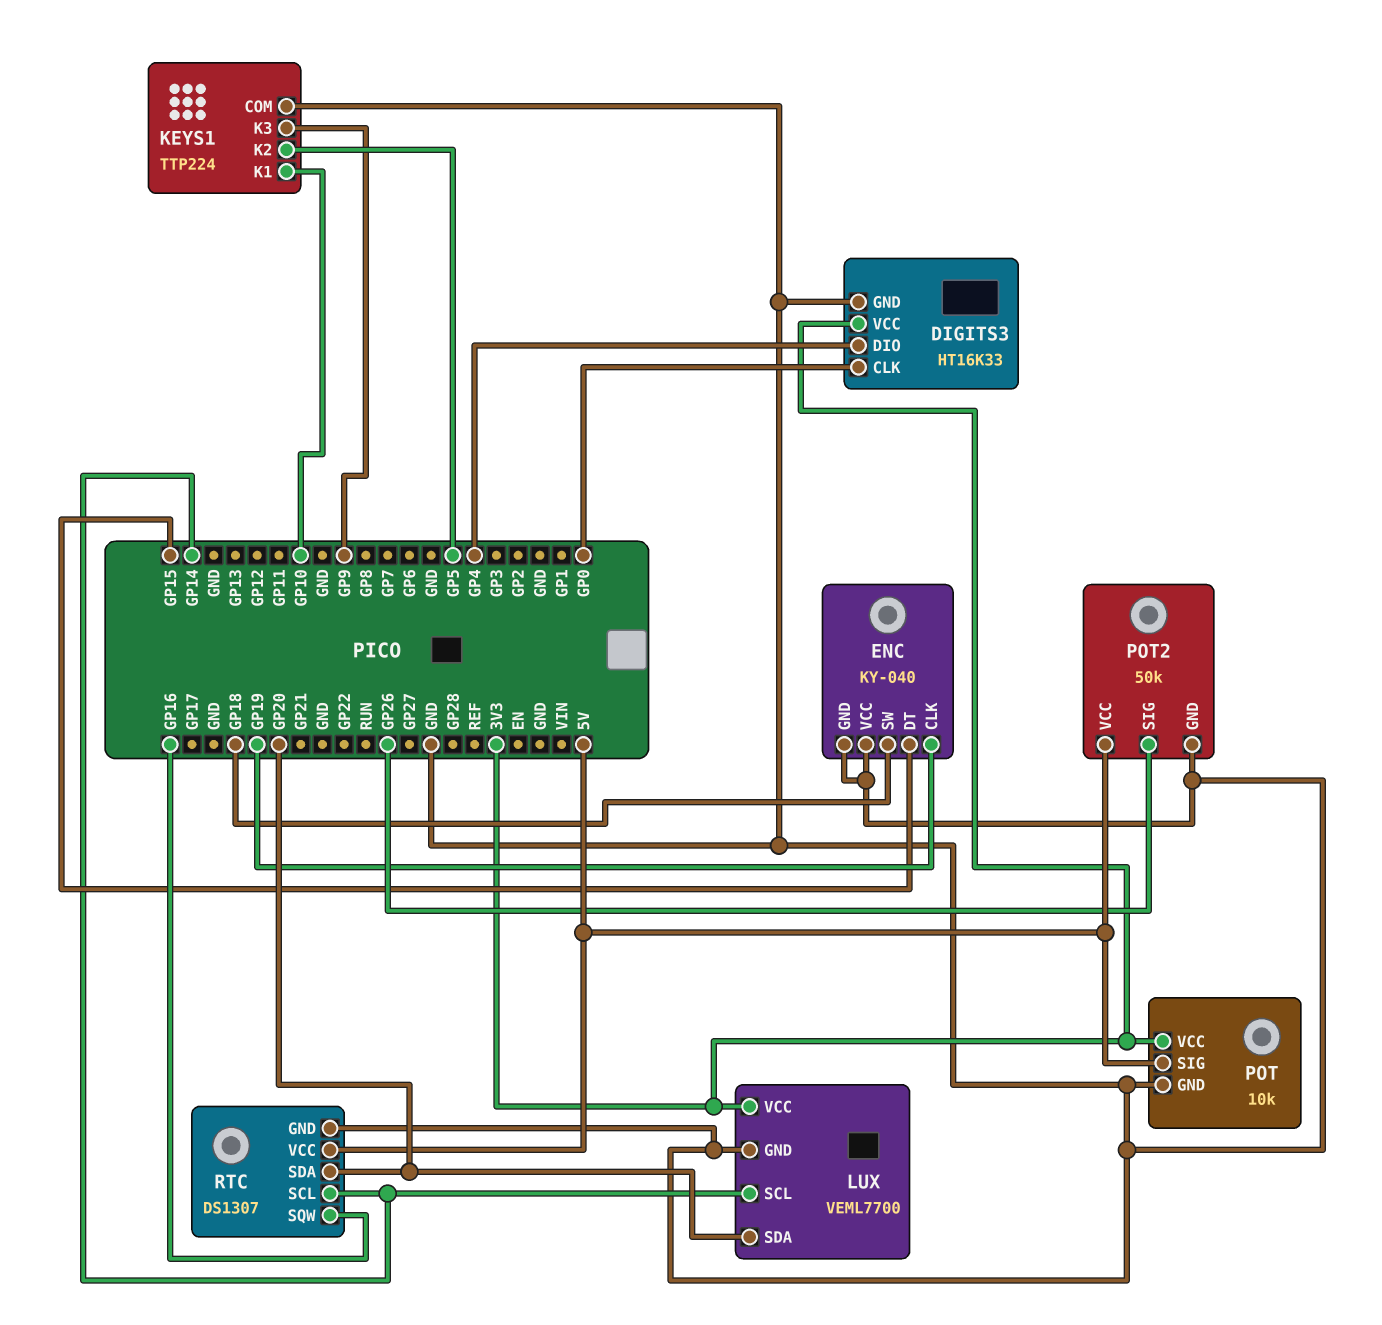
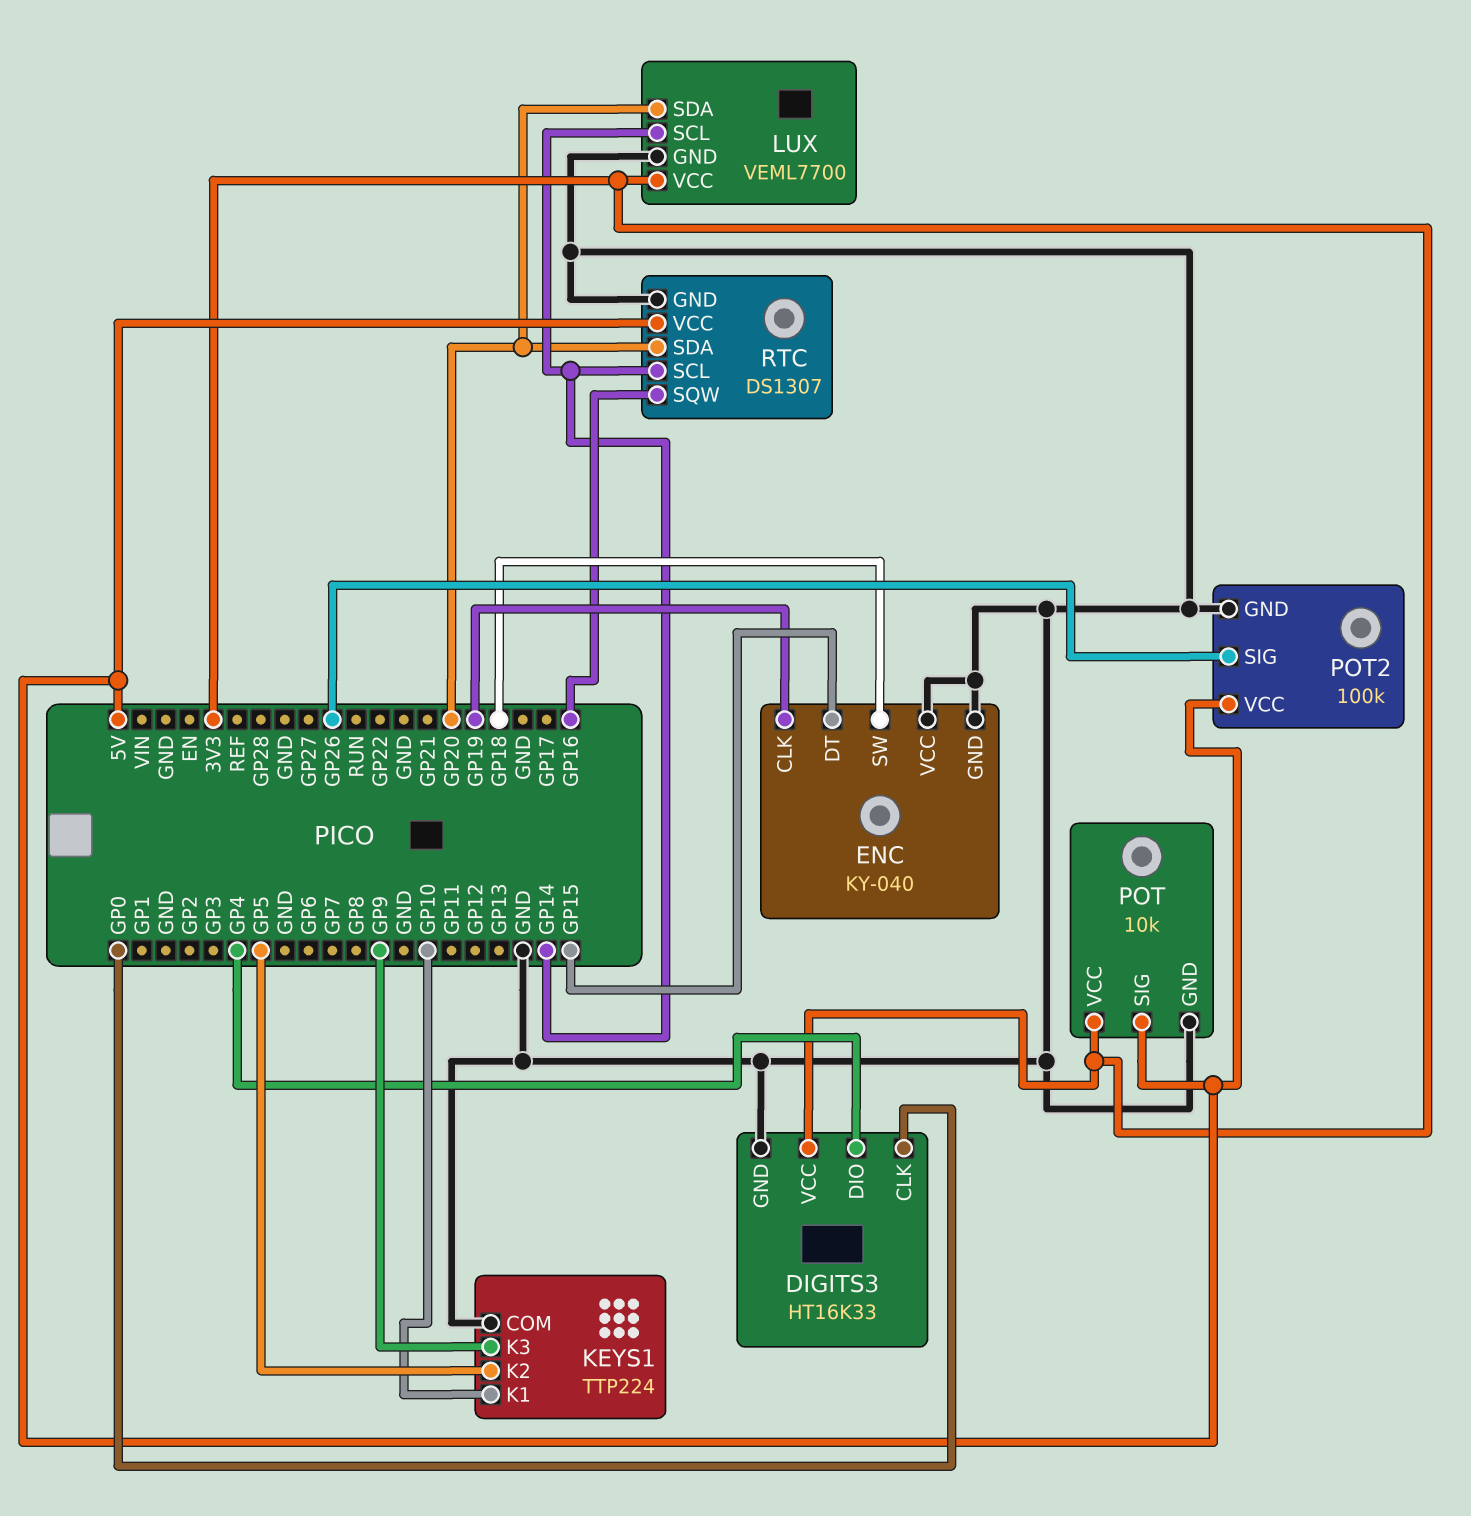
POT2: 50k -> 100k

